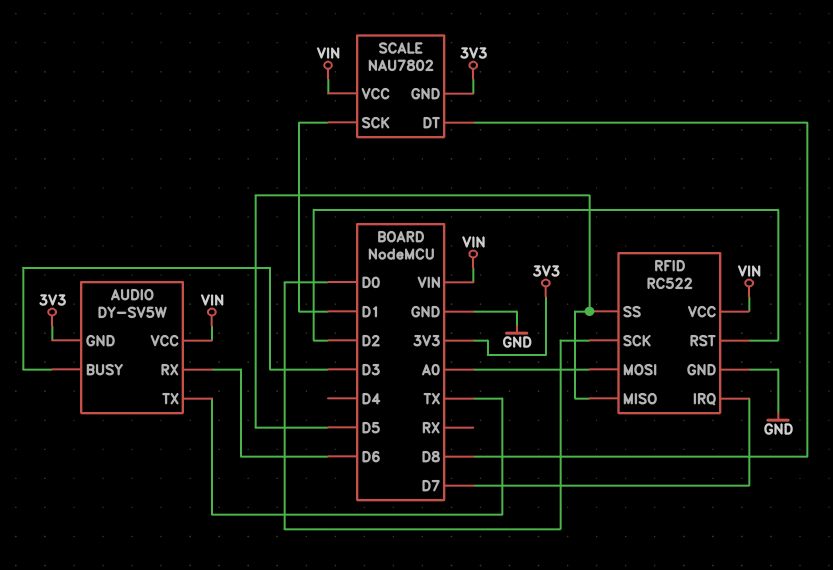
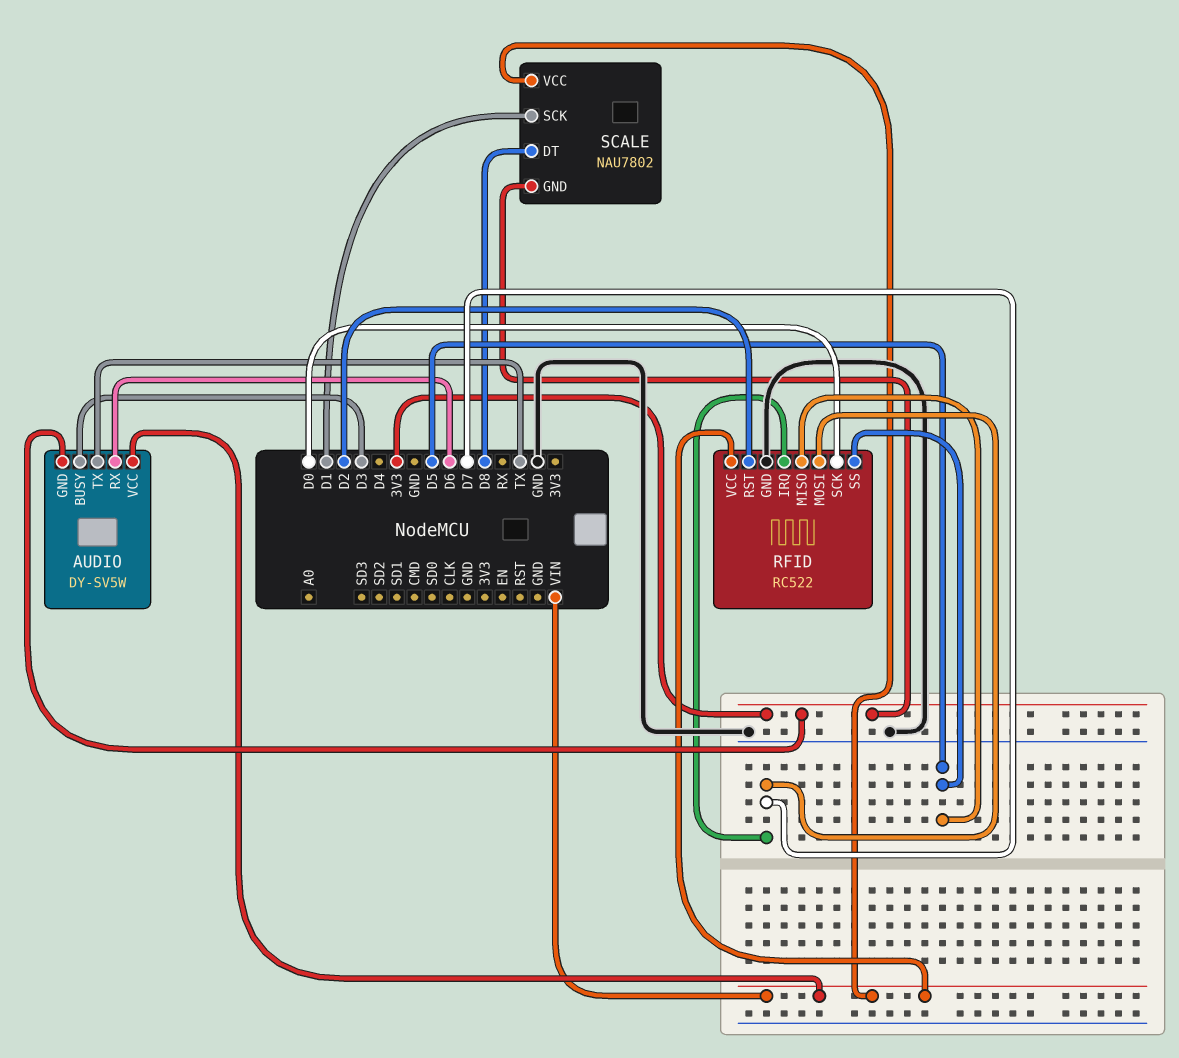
RFID pin MOSI: A0 -> D7

